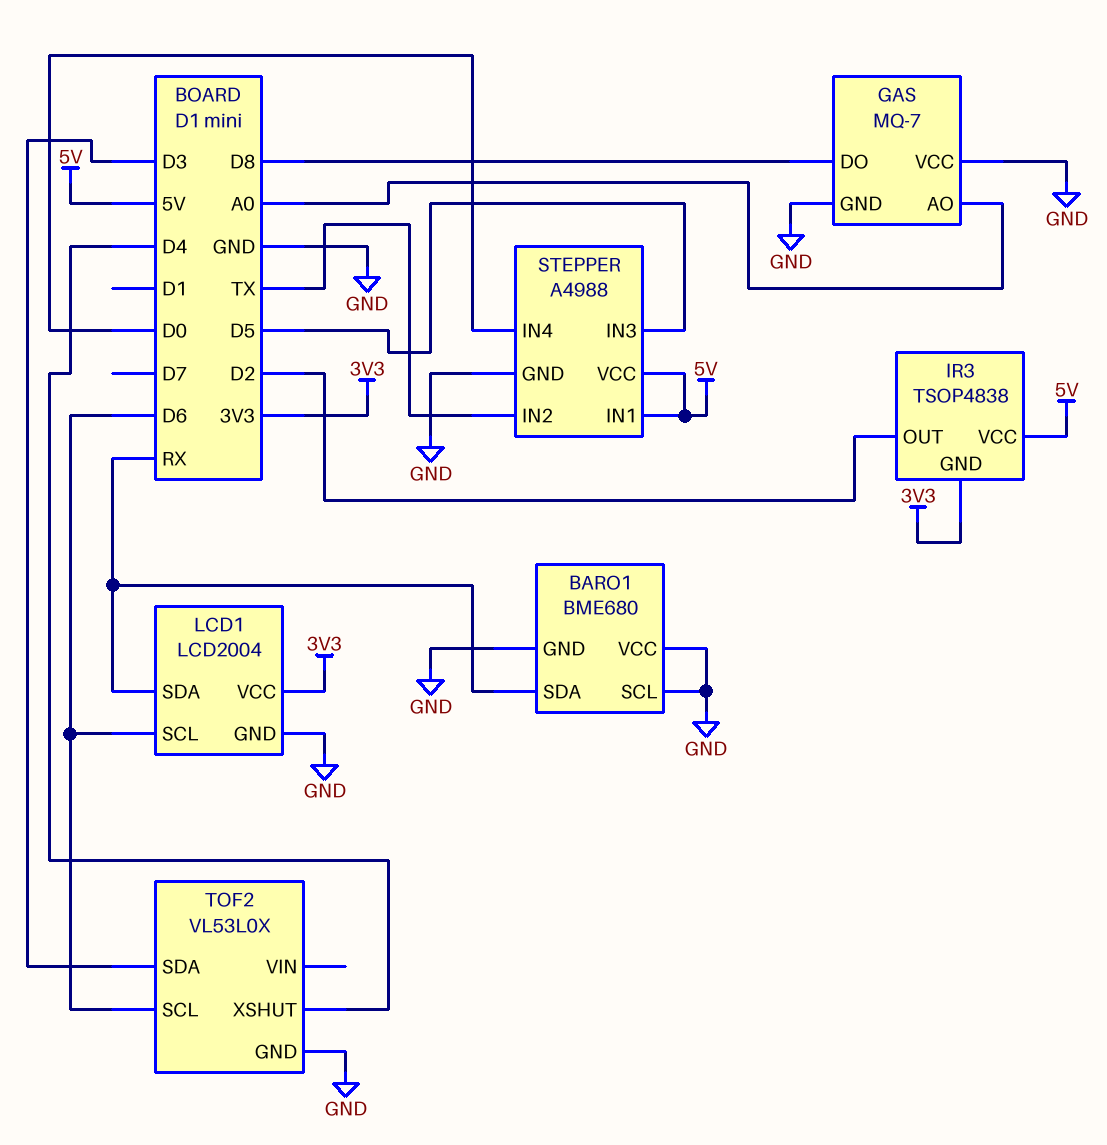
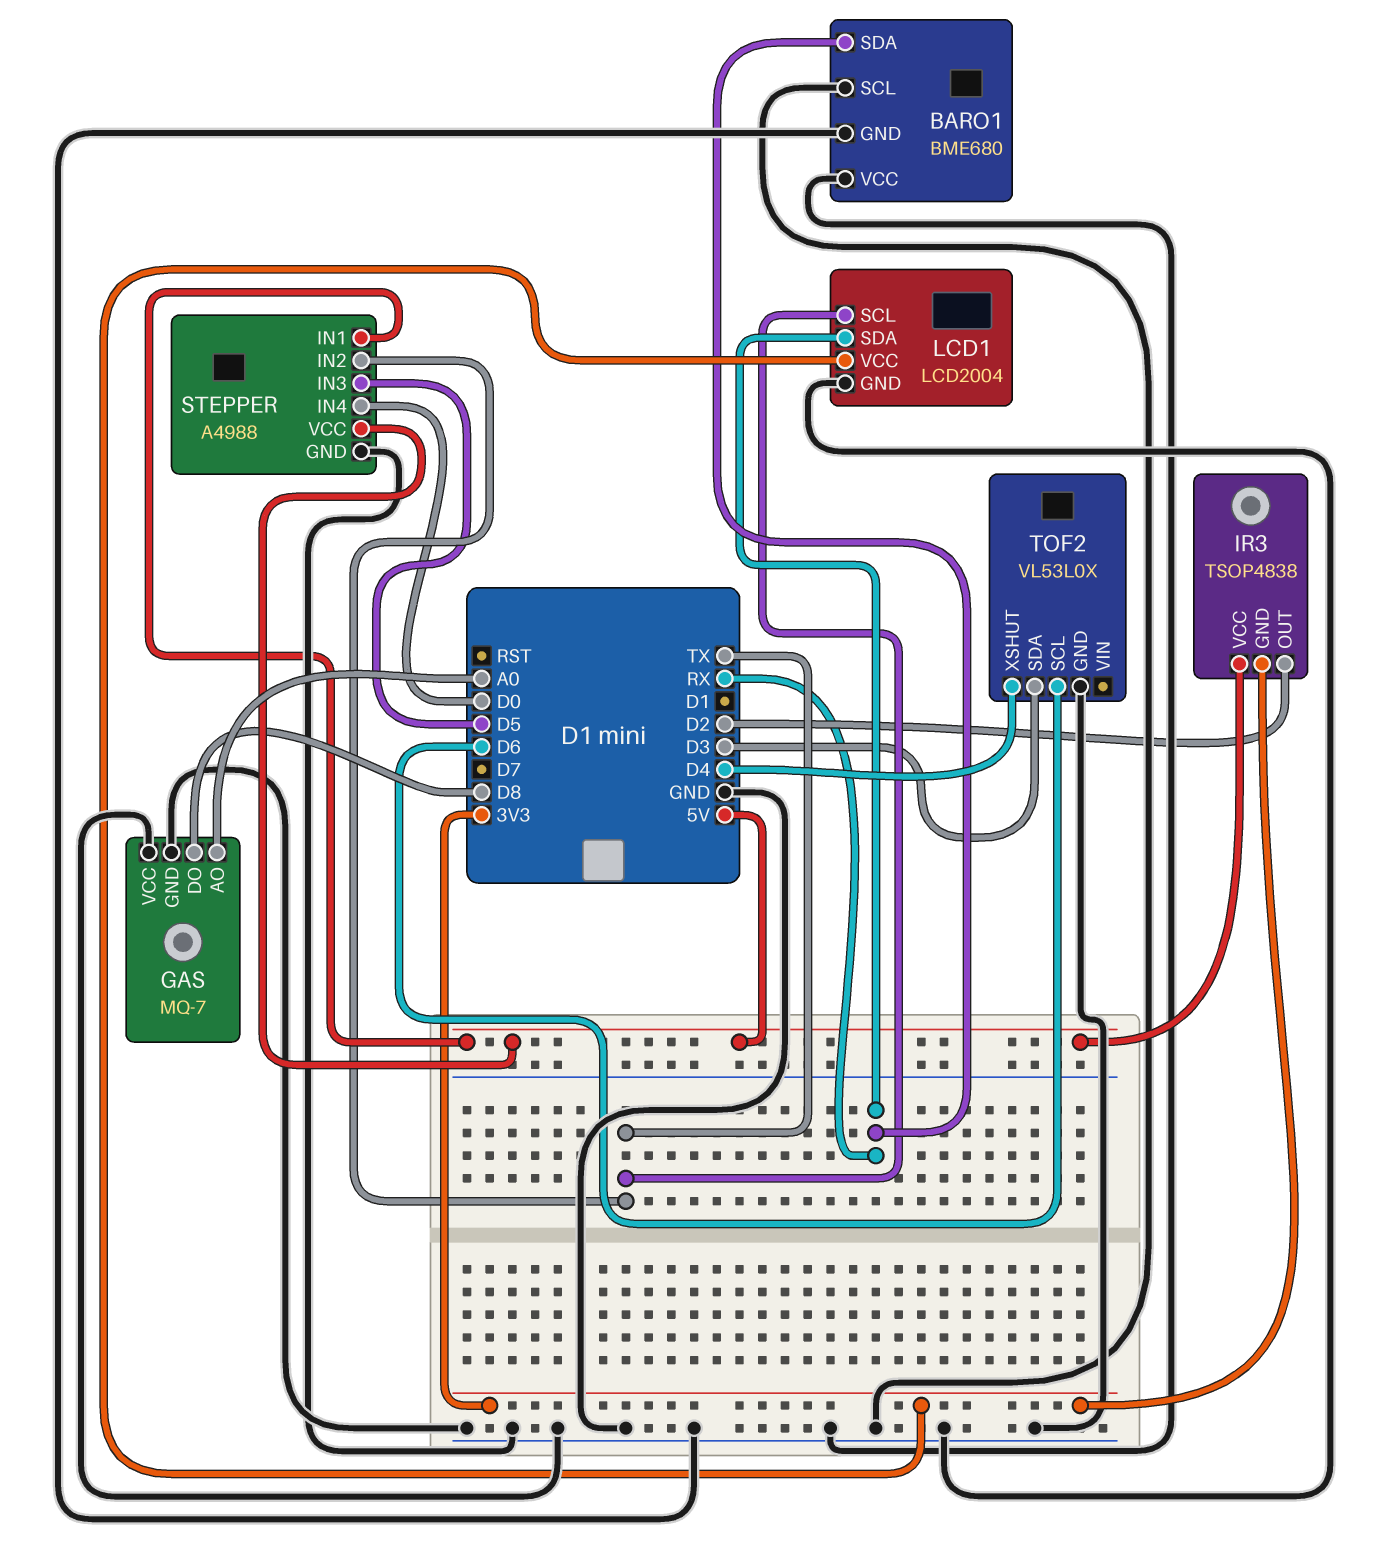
LCD1 pin SCL: D6 -> TX

